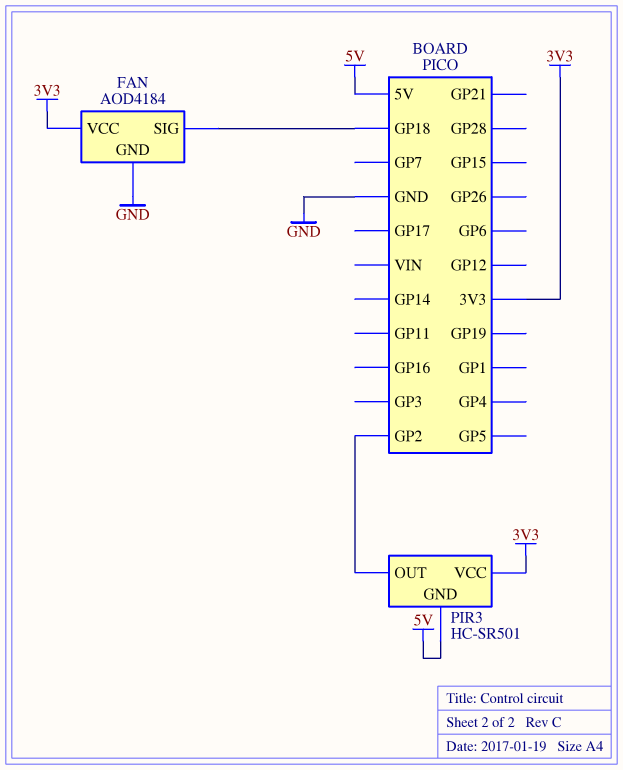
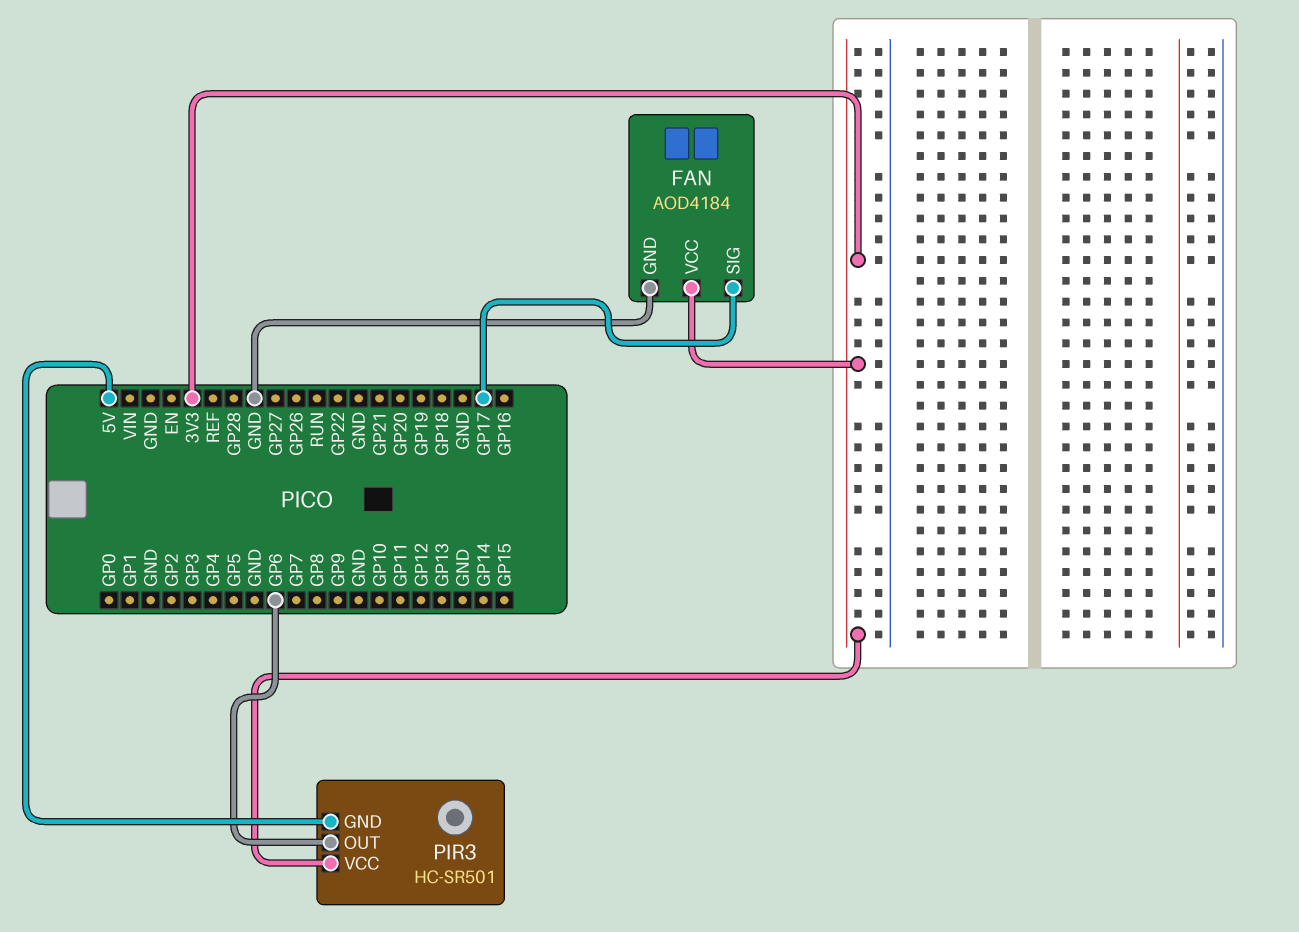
FAN pin SIG: GP18 -> GP17
PIR3 pin OUT: GP2 -> GP6

